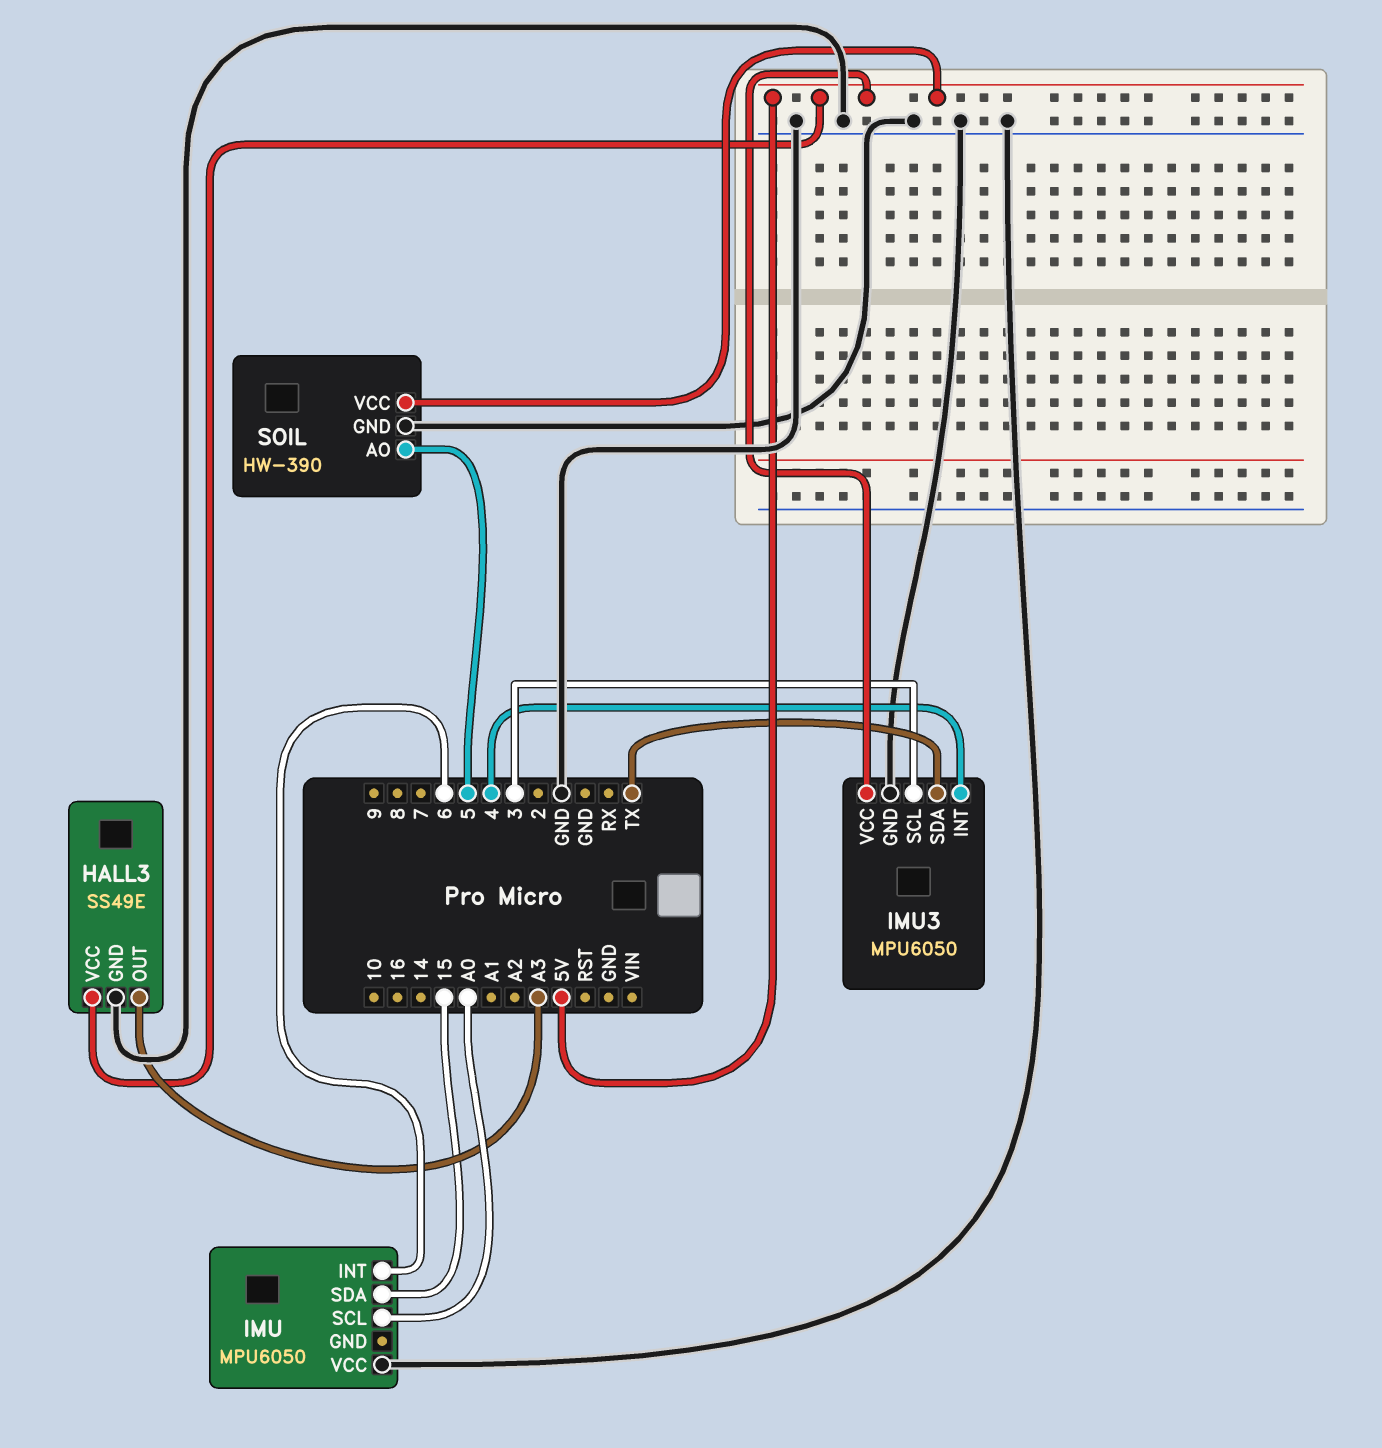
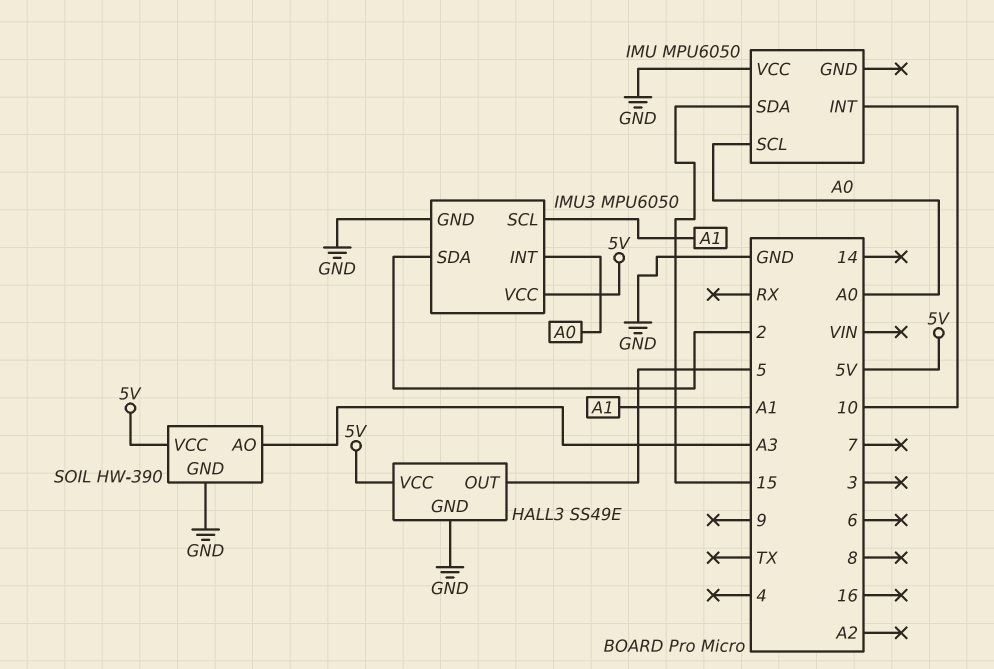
HALL3 pin OUT: A3 -> 5
IMU pin INT: 6 -> 10
IMU3 pin INT: 4 -> A0
IMU3 pin SCL: 3 -> A1
IMU3 pin SDA: TX -> 2
SOIL pin AO: 5 -> A3

